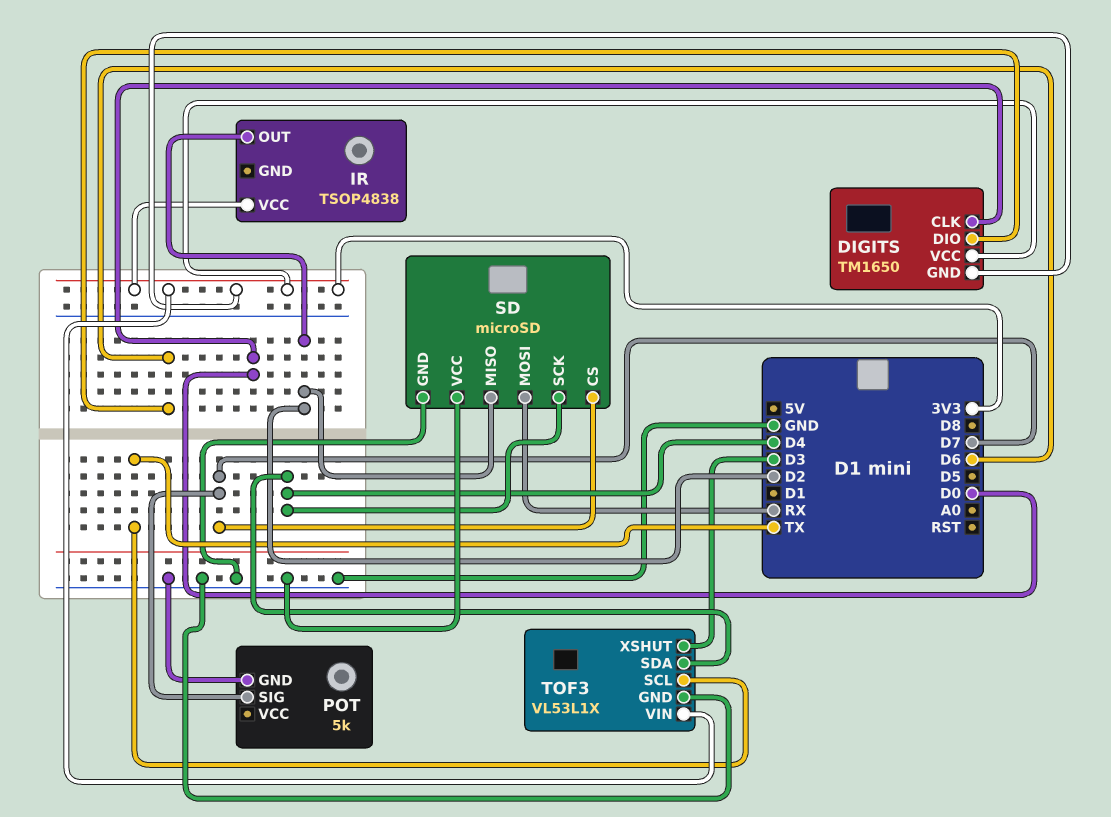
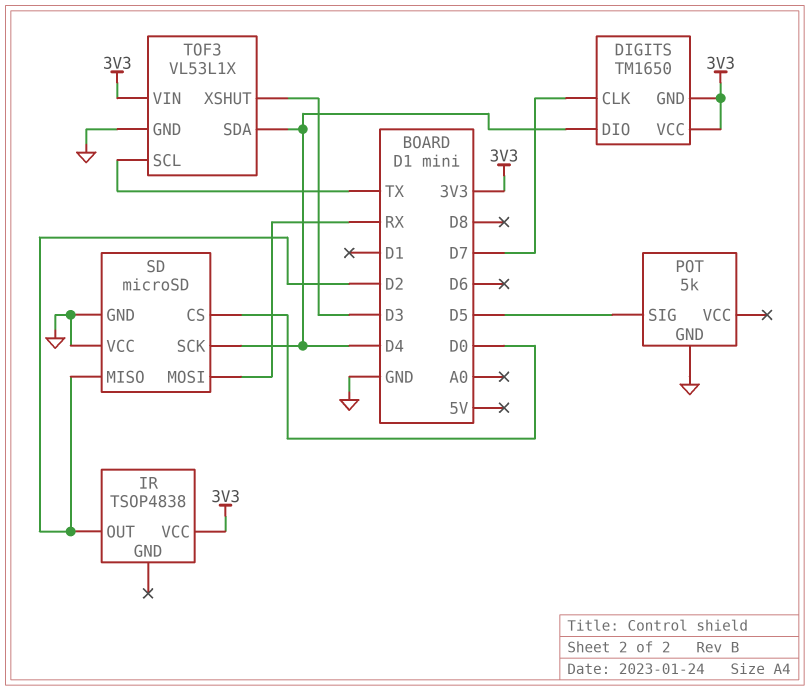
DIGITS pin CLK: D0 -> D7
DIGITS pin DIO: D6 -> D4
POT pin SIG: D7 -> D5
SD pin CS: D7 -> D0

